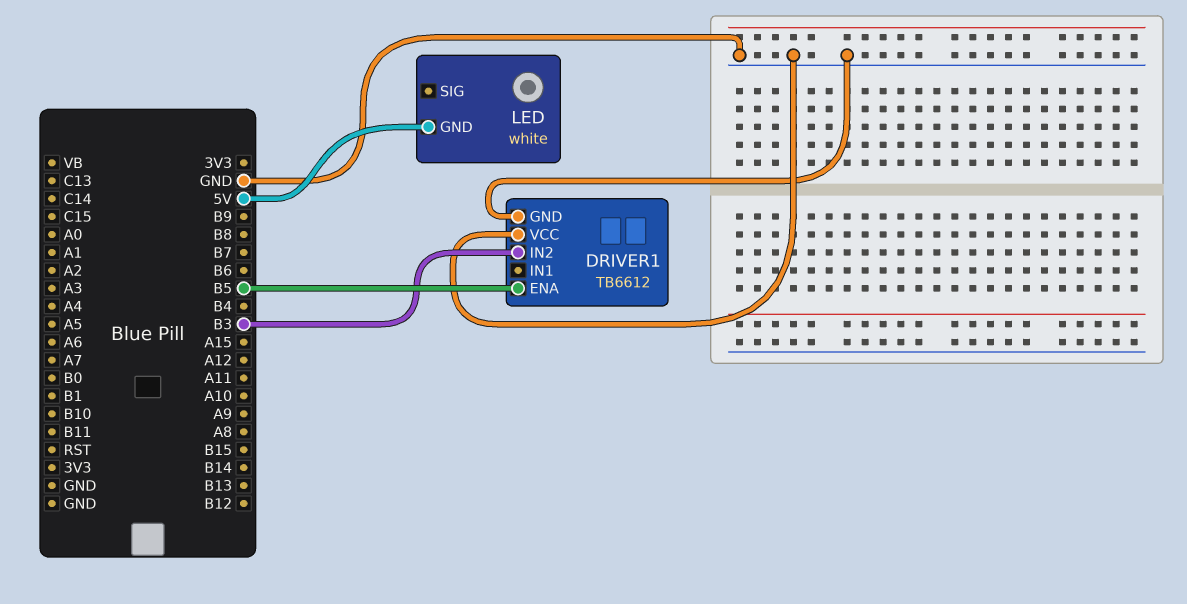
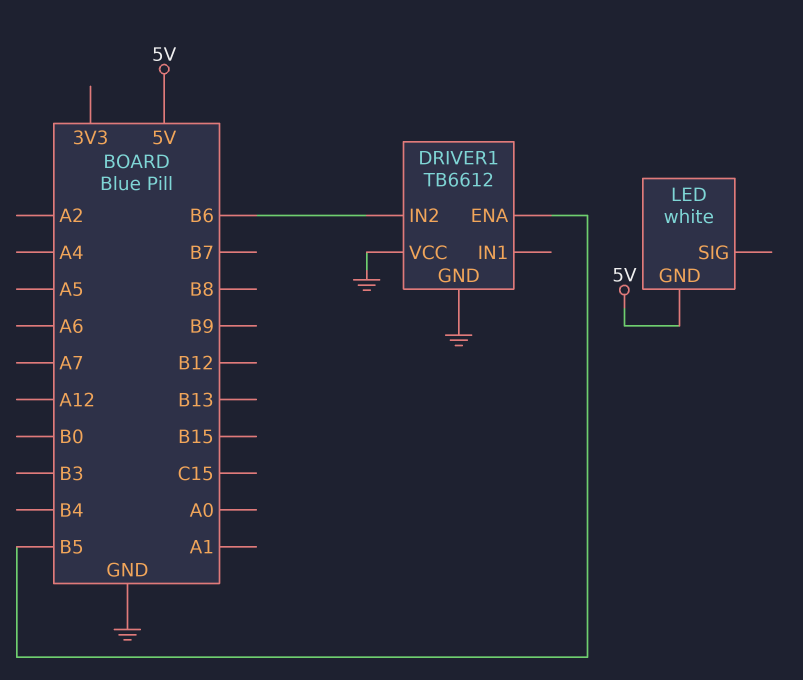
DRIVER1 pin IN2: B3 -> B6

